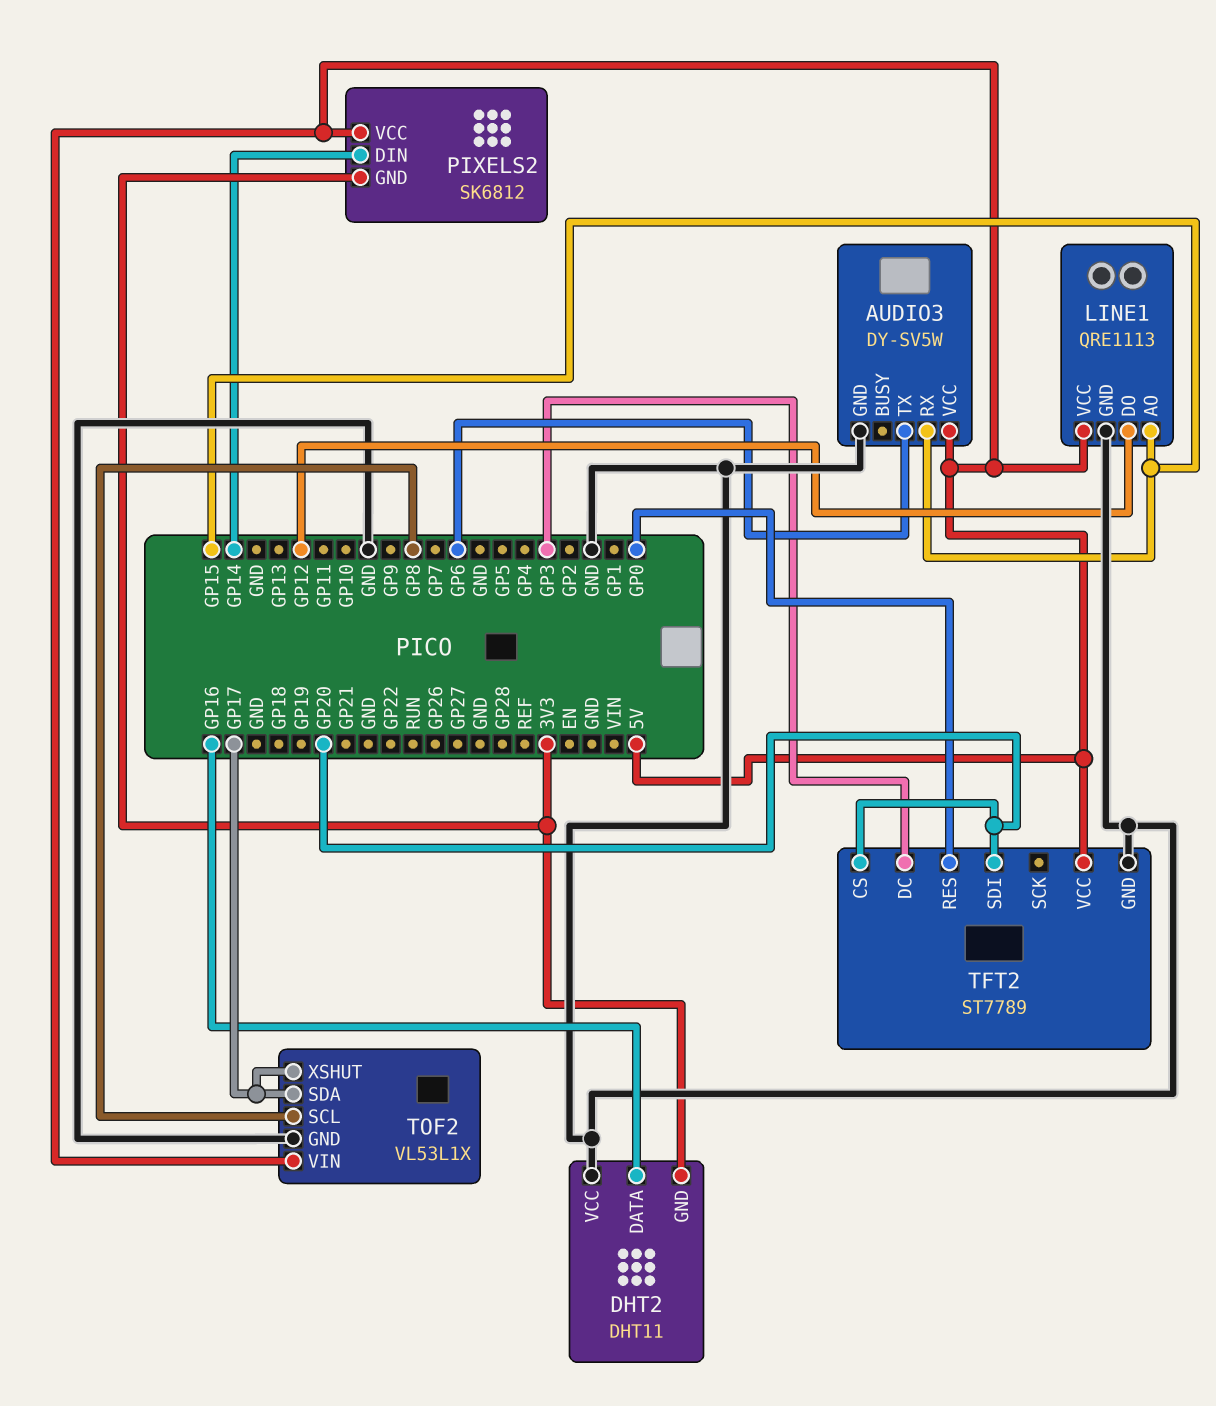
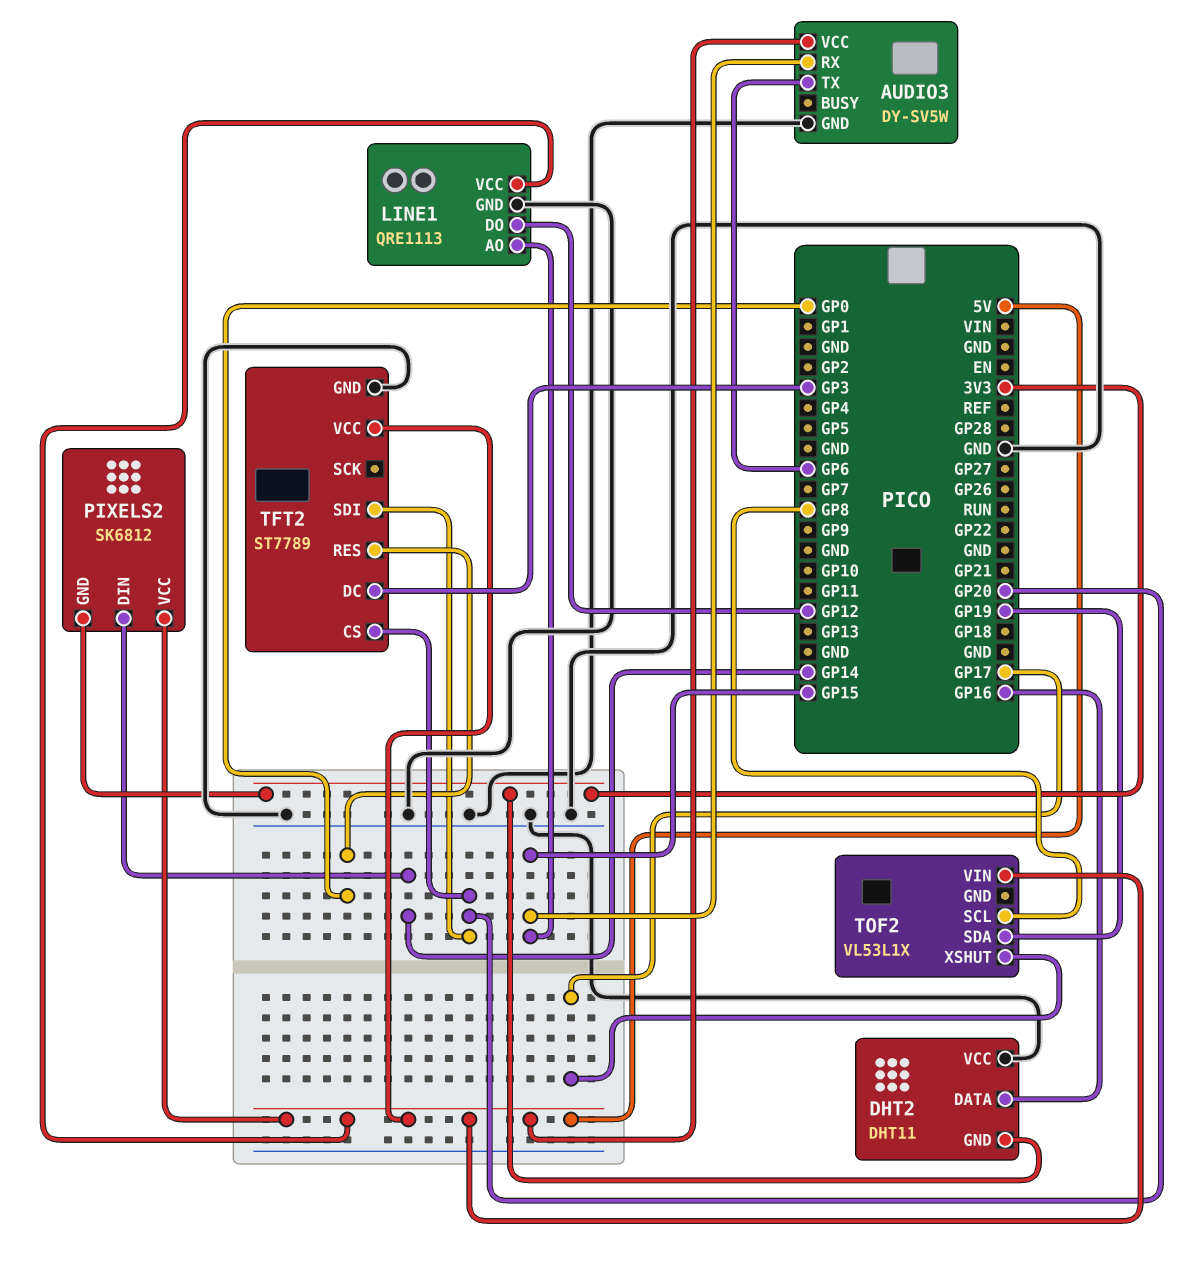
TOF2 pin GND: GND -> none
TOF2 pin SDA: GP17 -> GP19

